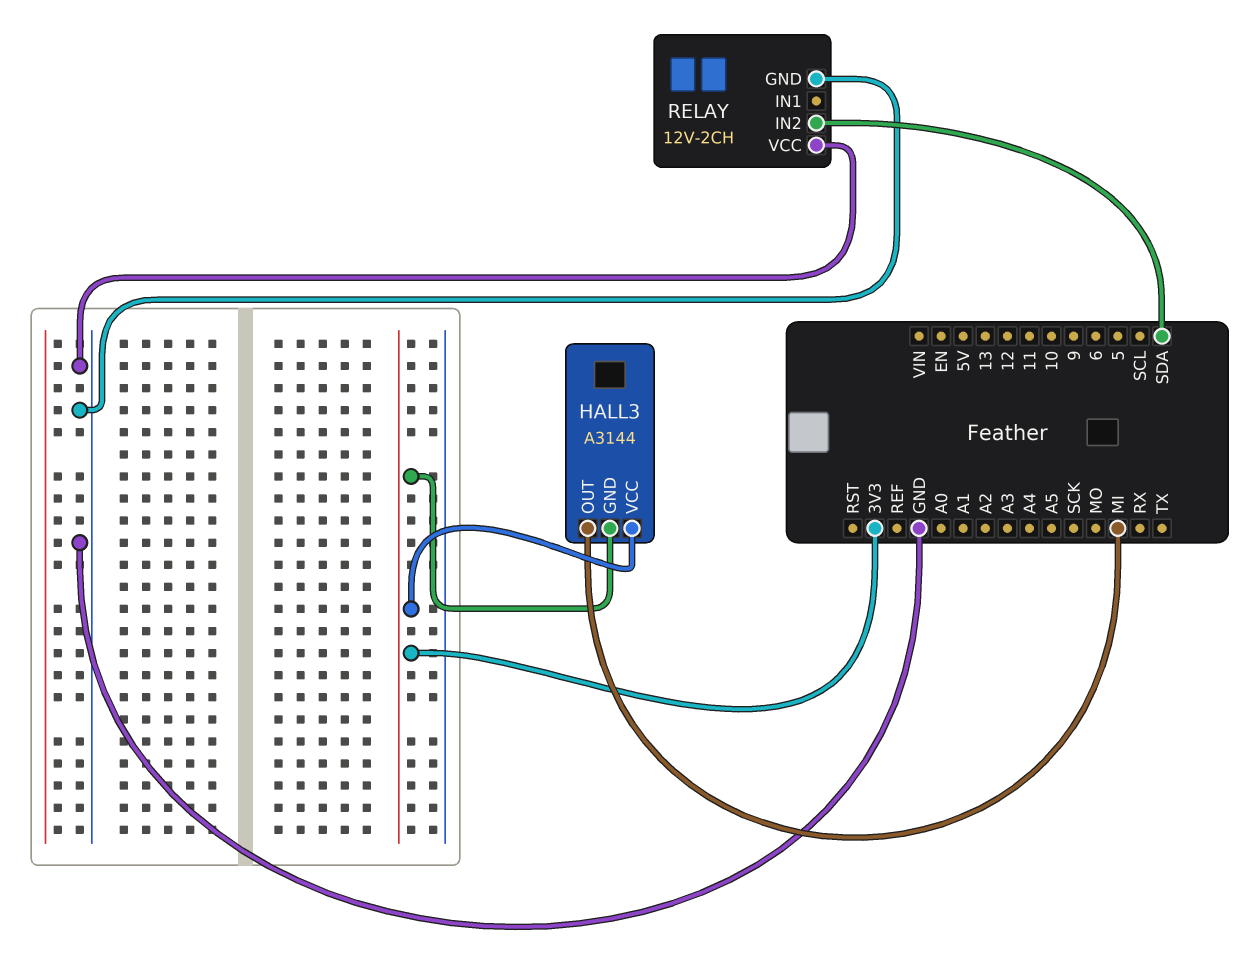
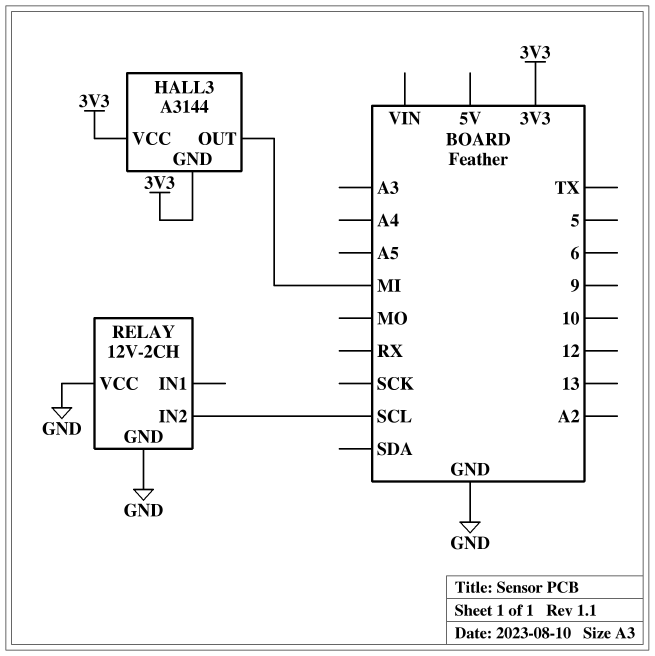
RELAY pin IN2: SDA -> SCL

